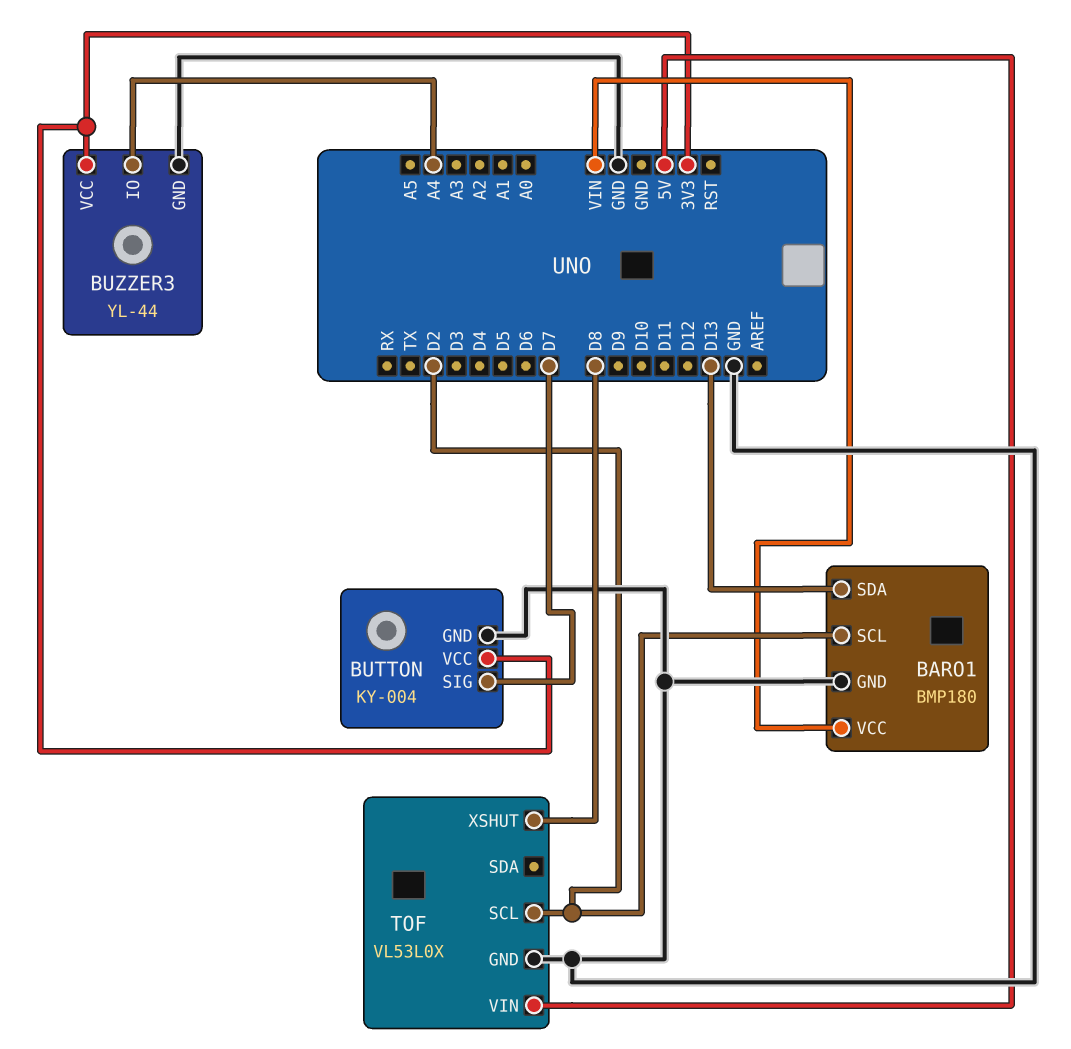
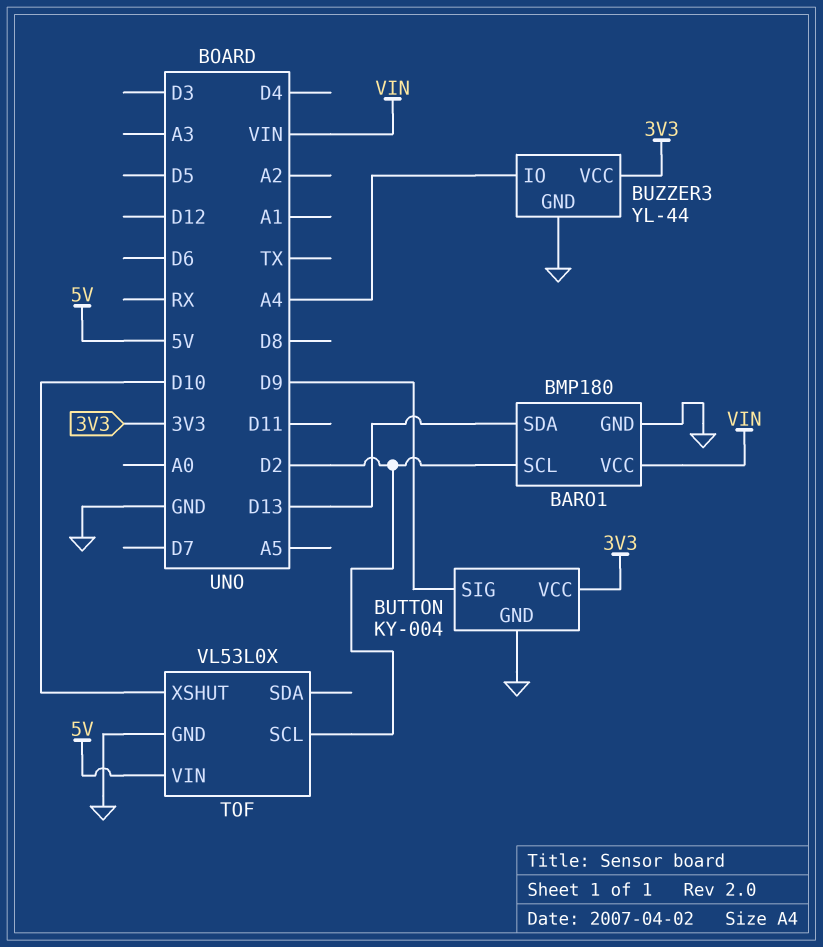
BUTTON pin SIG: D7 -> D9
TOF pin XSHUT: D8 -> D10

